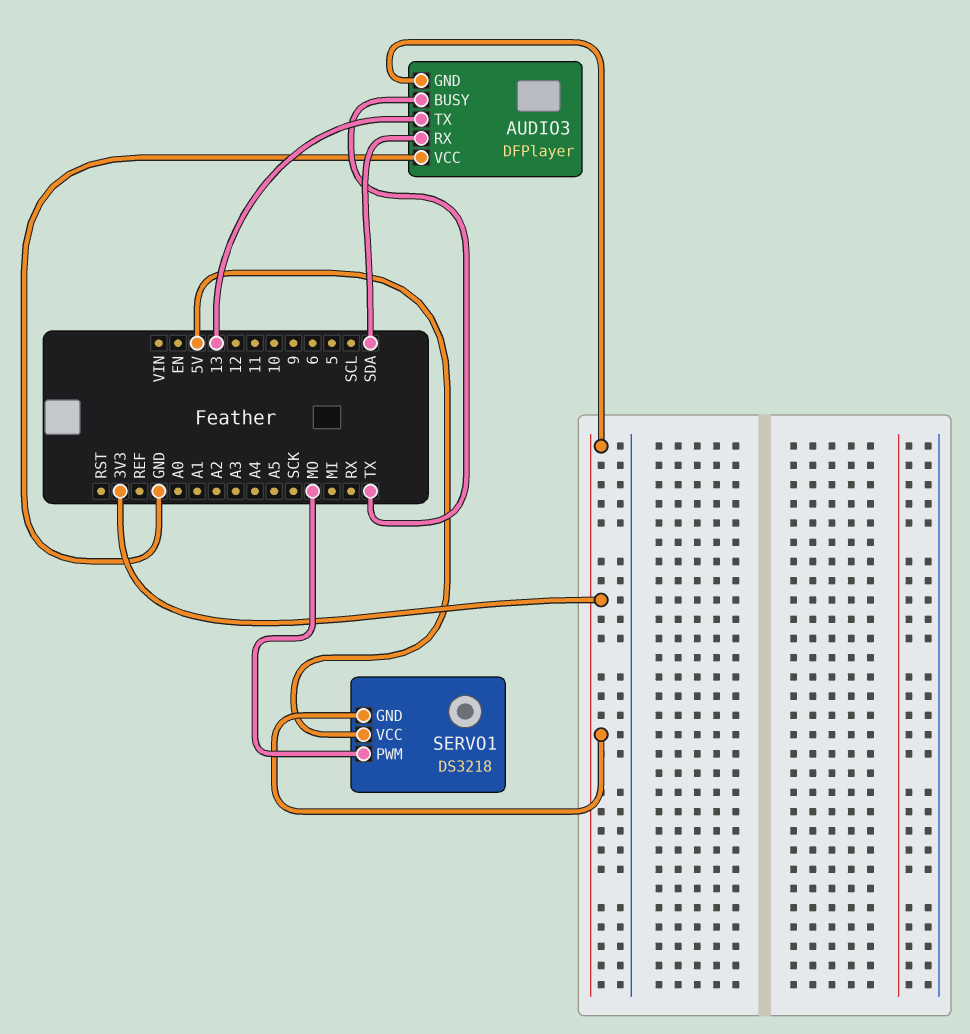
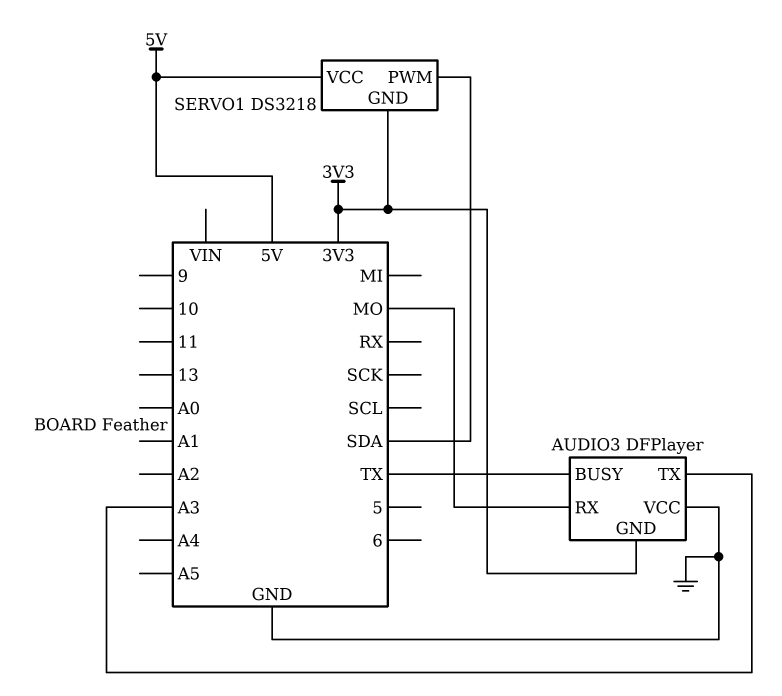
AUDIO3 pin RX: SDA -> MO
AUDIO3 pin TX: 13 -> A3
SERVO1 pin PWM: MO -> SDA

